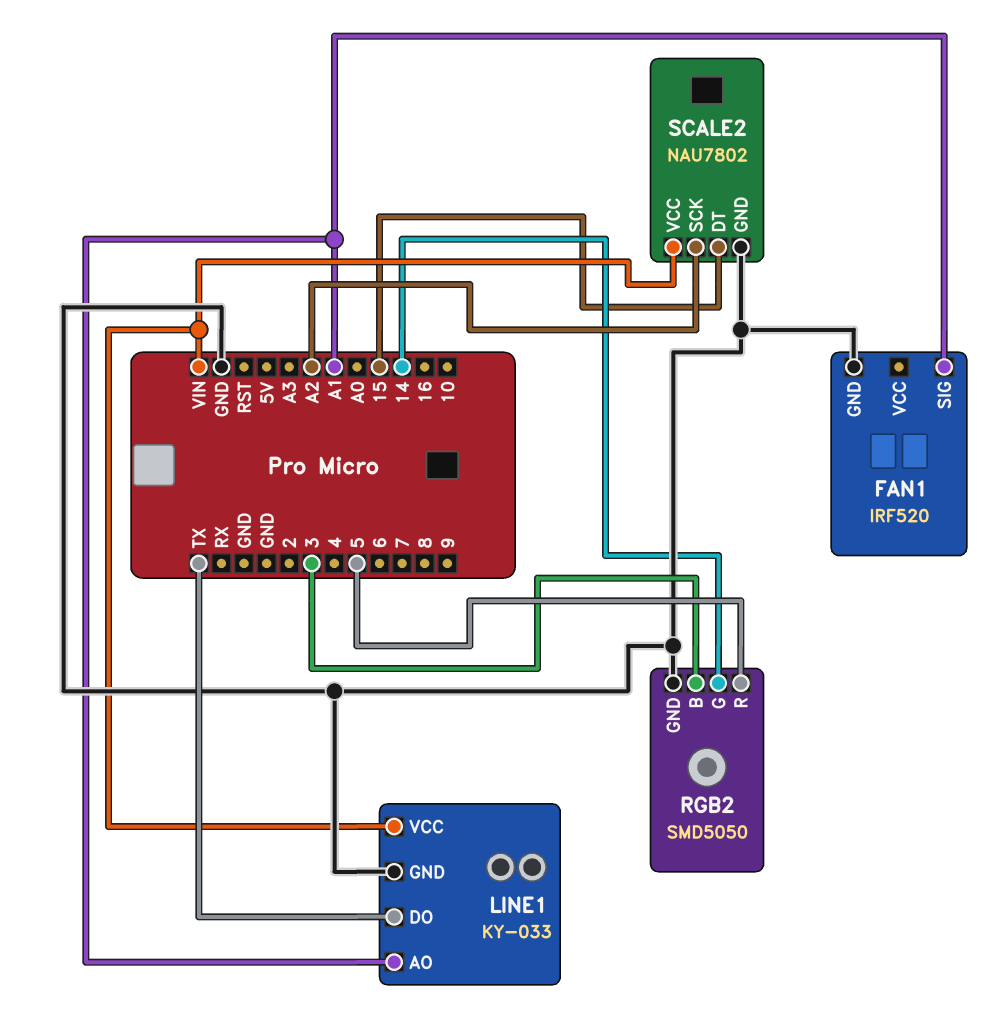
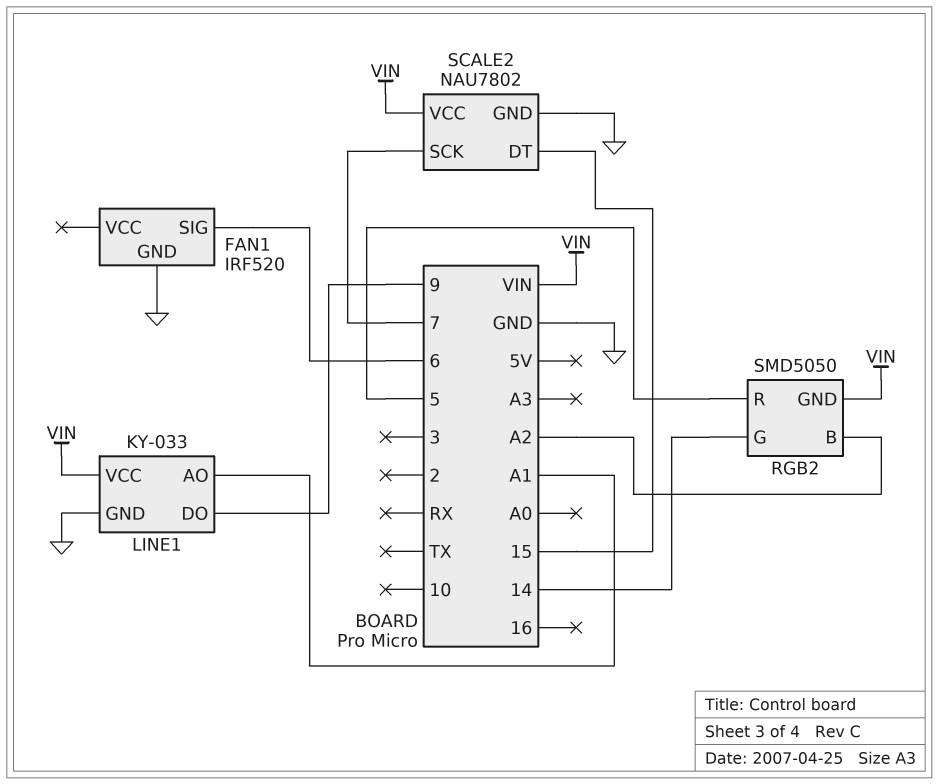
FAN1 pin SIG: A1 -> 6
LINE1 pin DO: TX -> 9
RGB2 pin B: 3 -> A2
RGB2 pin GND: GND -> VIN
SCALE2 pin SCK: A2 -> 7

